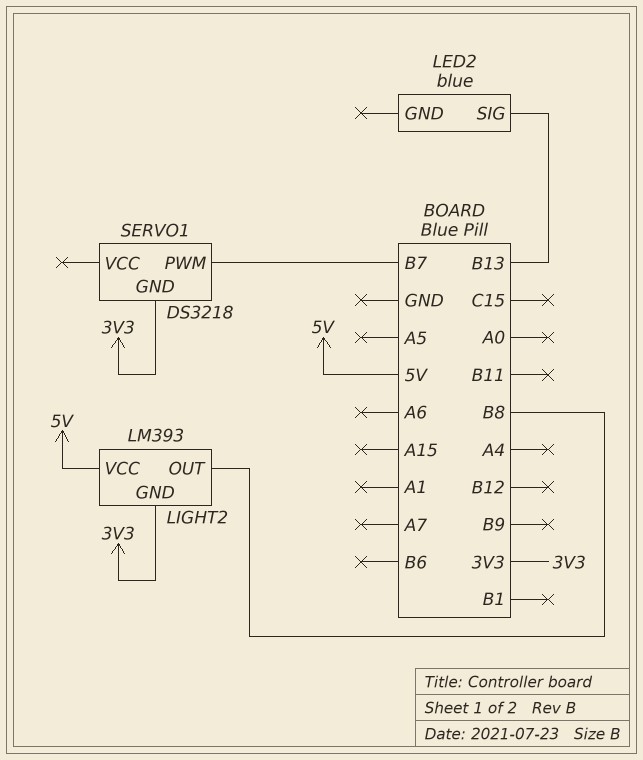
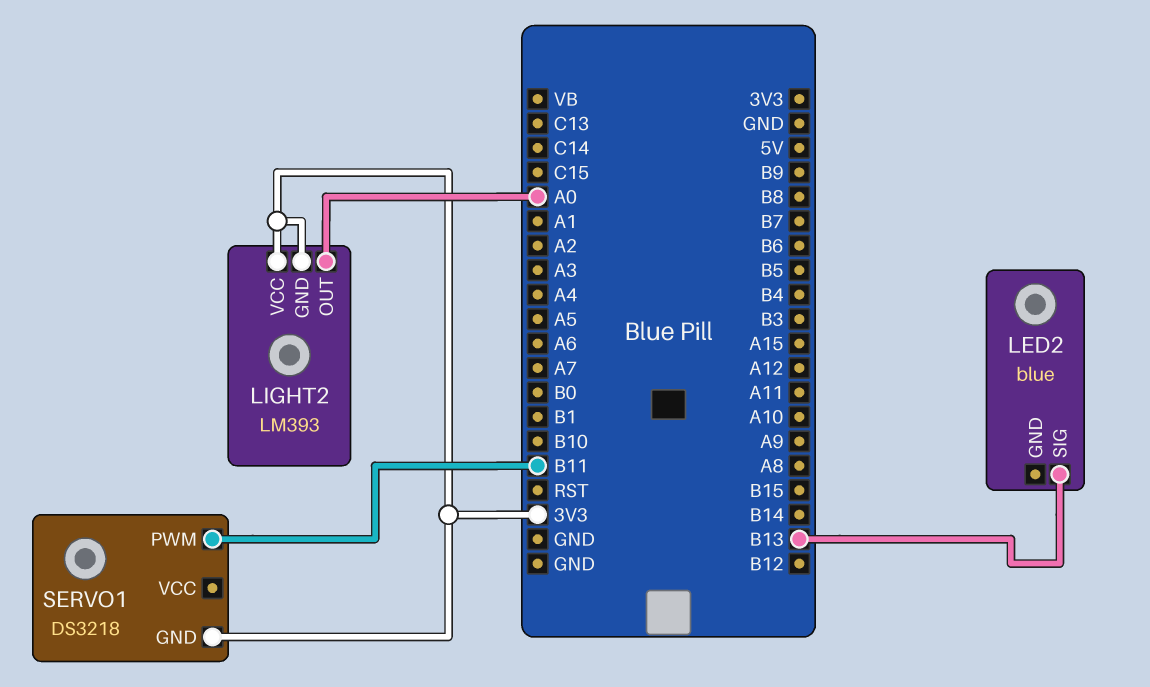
LIGHT2 pin OUT: B8 -> A0
LIGHT2 pin VCC: 5V -> 3V3
SERVO1 pin PWM: B7 -> B11

